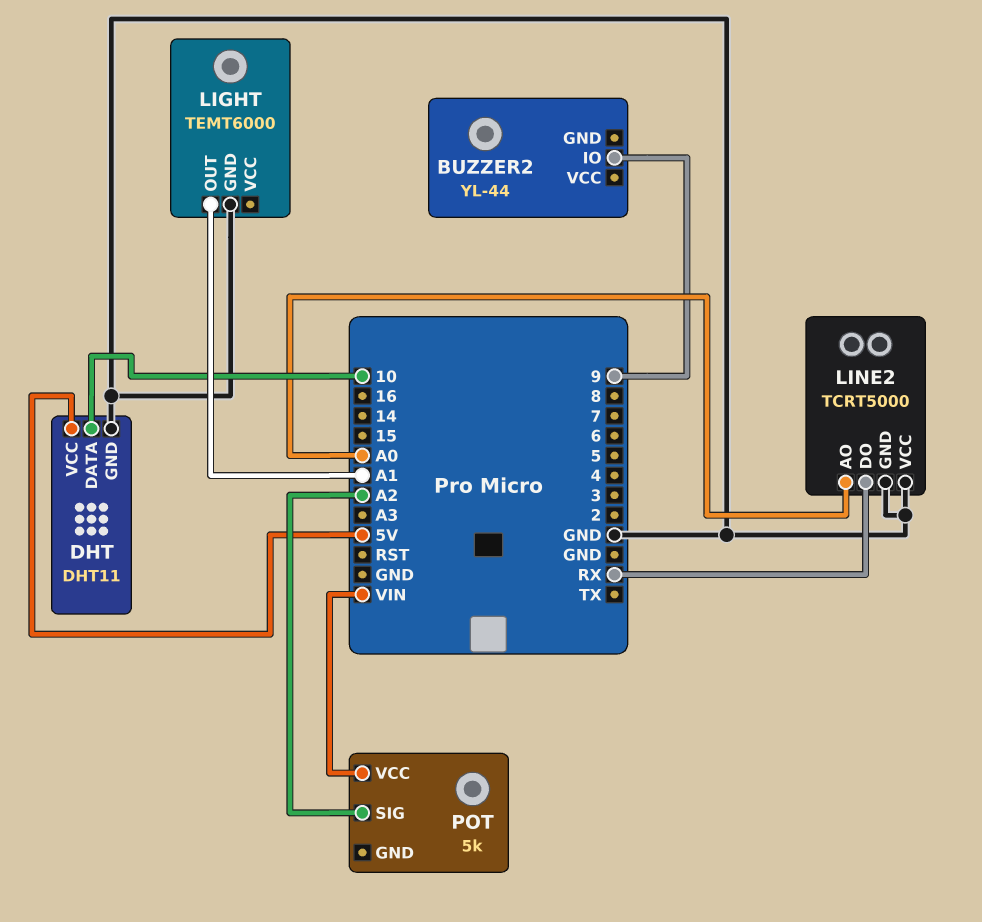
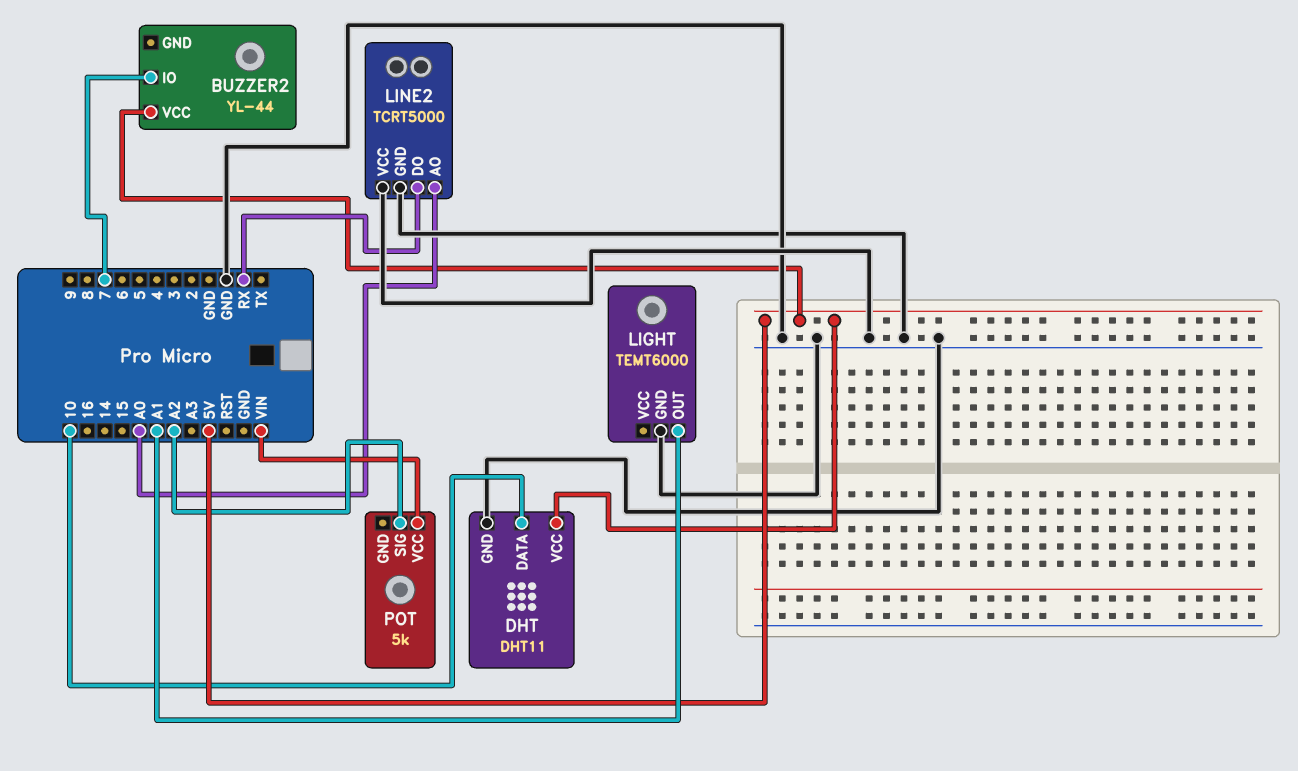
BUZZER2 pin IO: 9 -> 7
BUZZER2 pin VCC: none -> 5V

